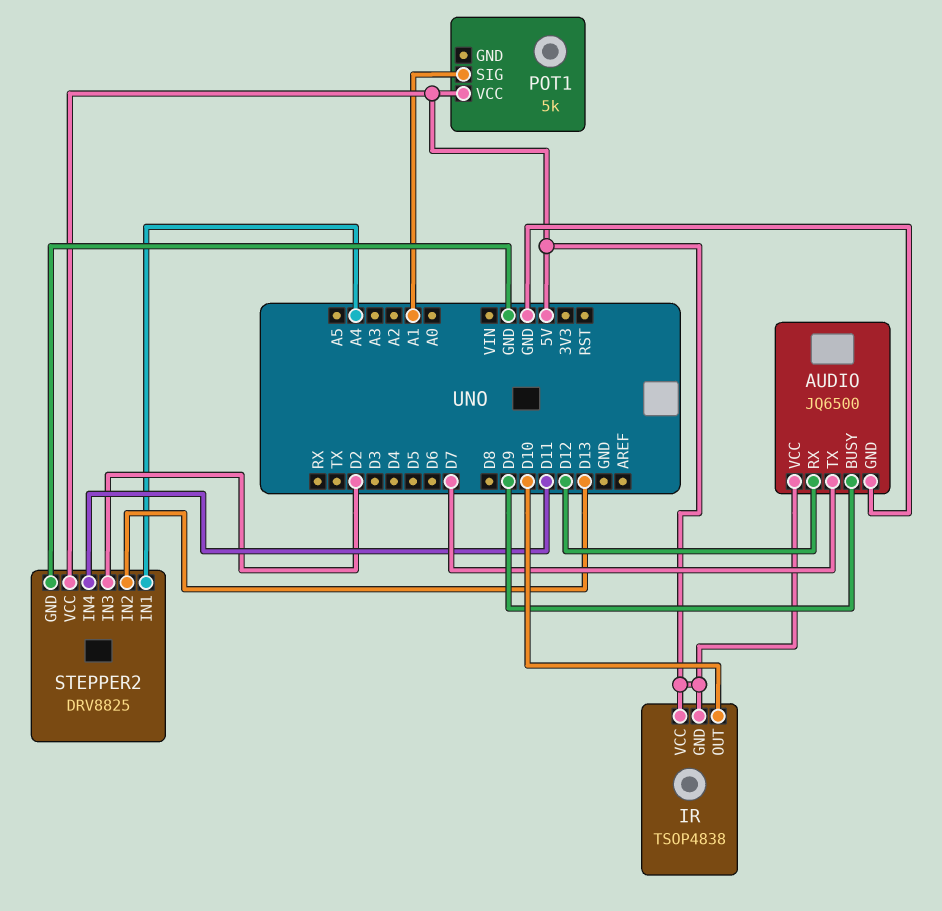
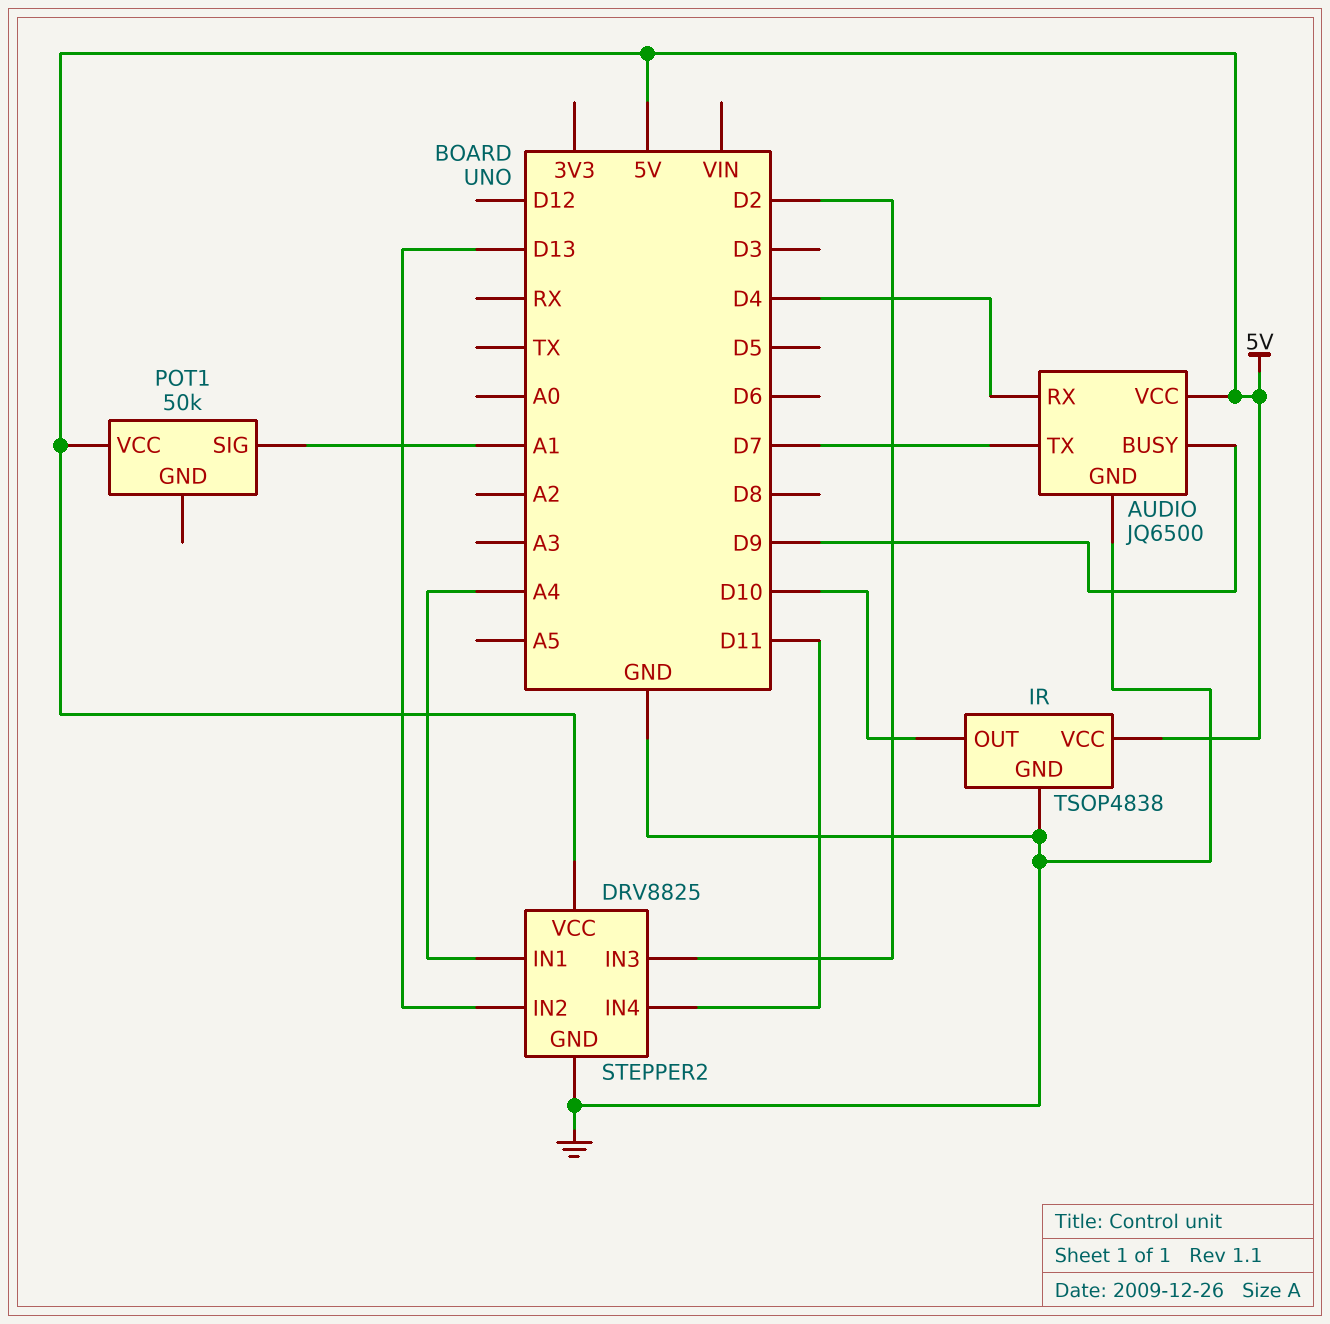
AUDIO pin RX: D12 -> D4
IR pin GND: 5V -> GND
POT1: 5k -> 50k

